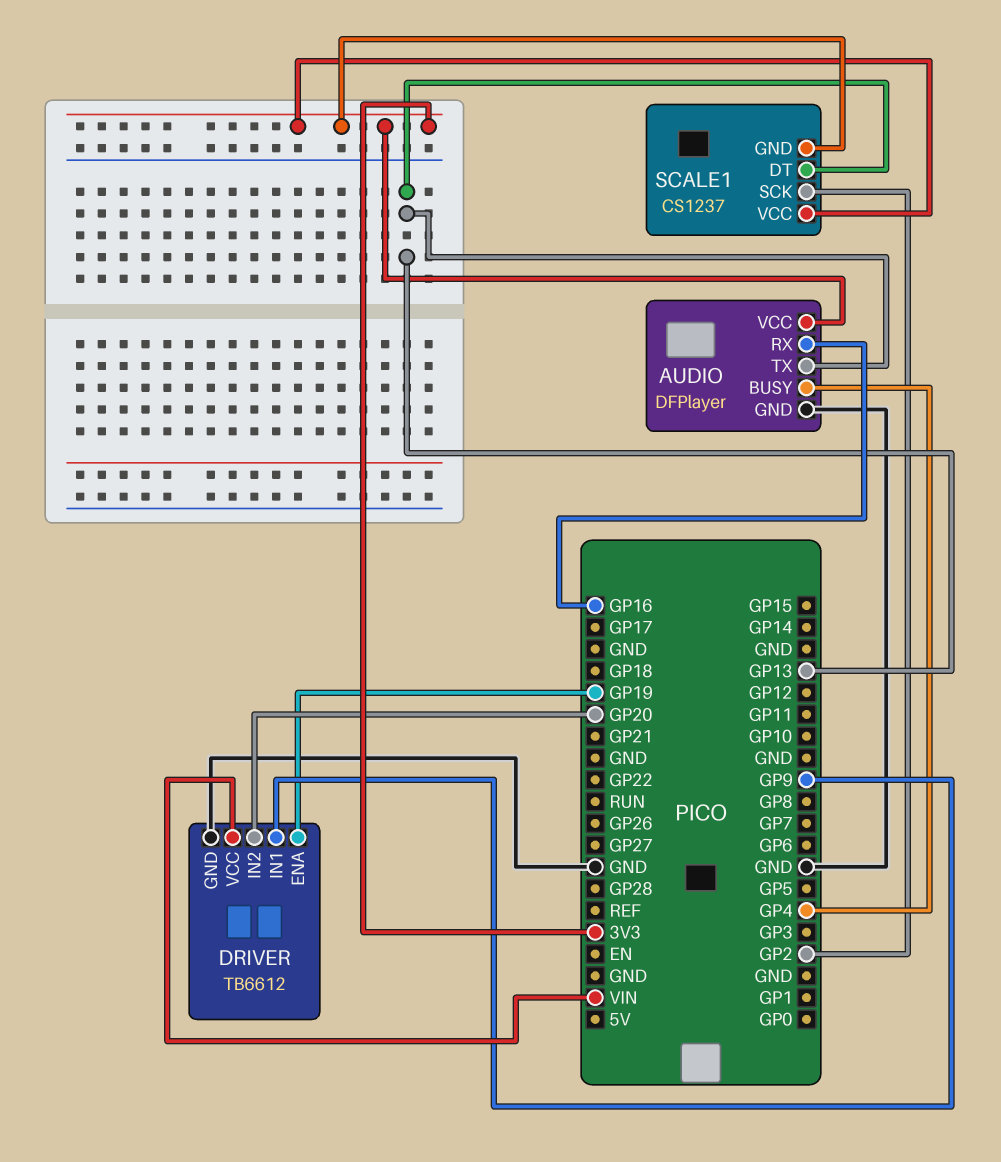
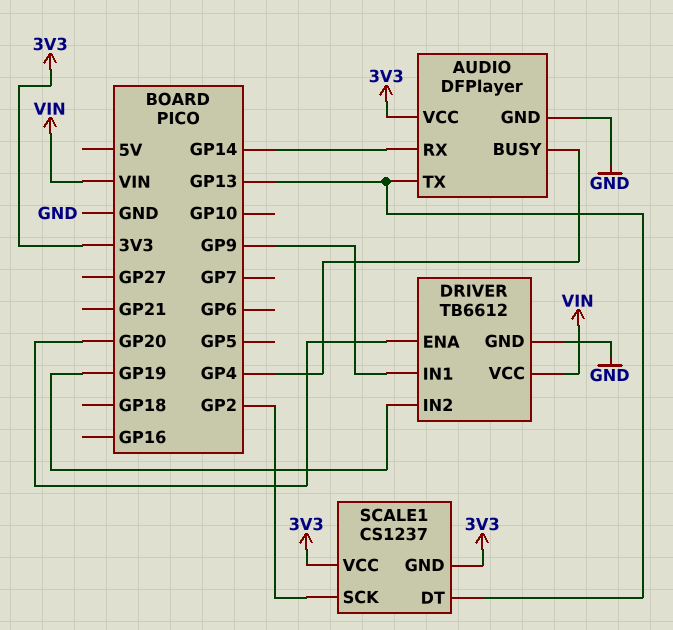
AUDIO pin RX: GP16 -> GP14
DRIVER pin ENA: GP19 -> GP20
DRIVER pin IN2: GP20 -> GP19

